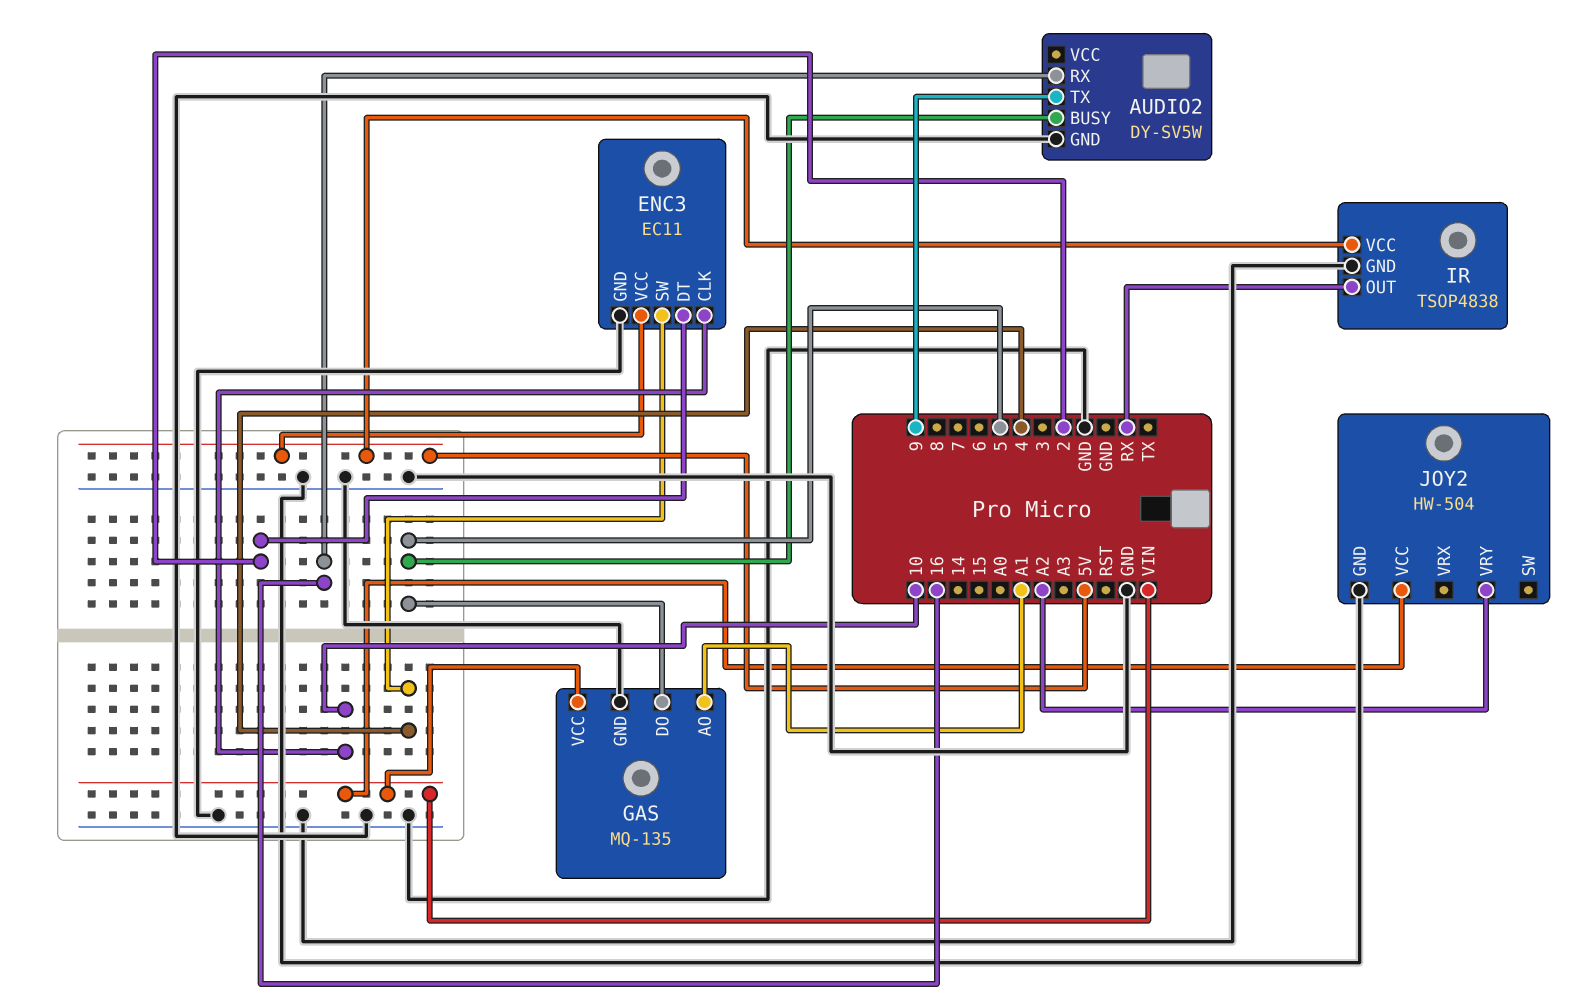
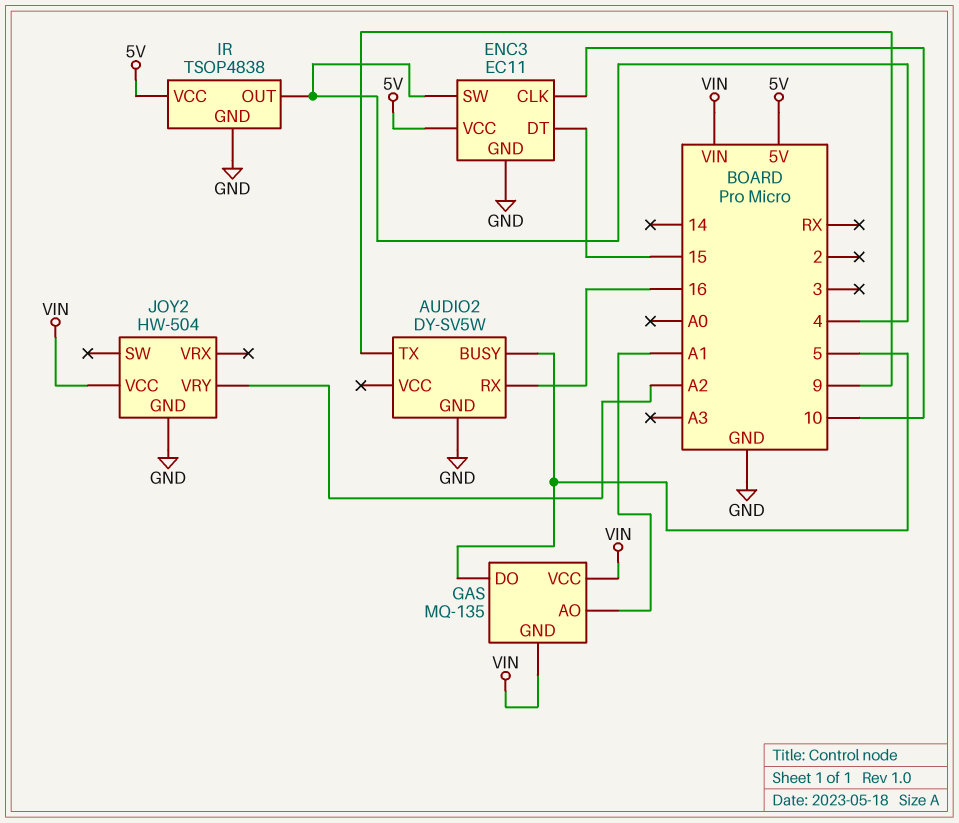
ENC3 pin DT: 2 -> 15
GAS pin GND: GND -> VIN
IR pin OUT: RX -> 4

